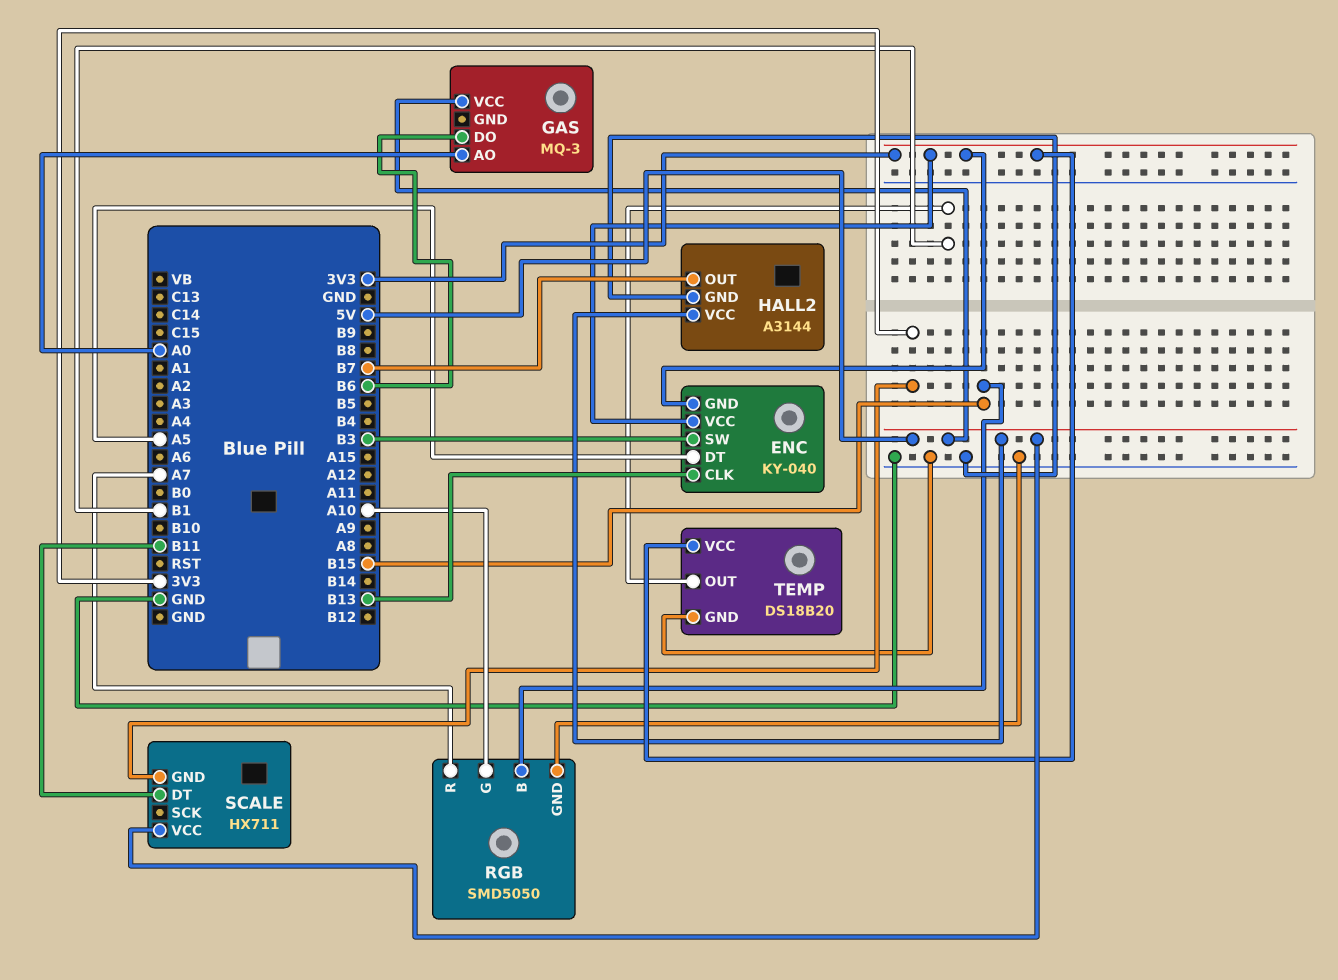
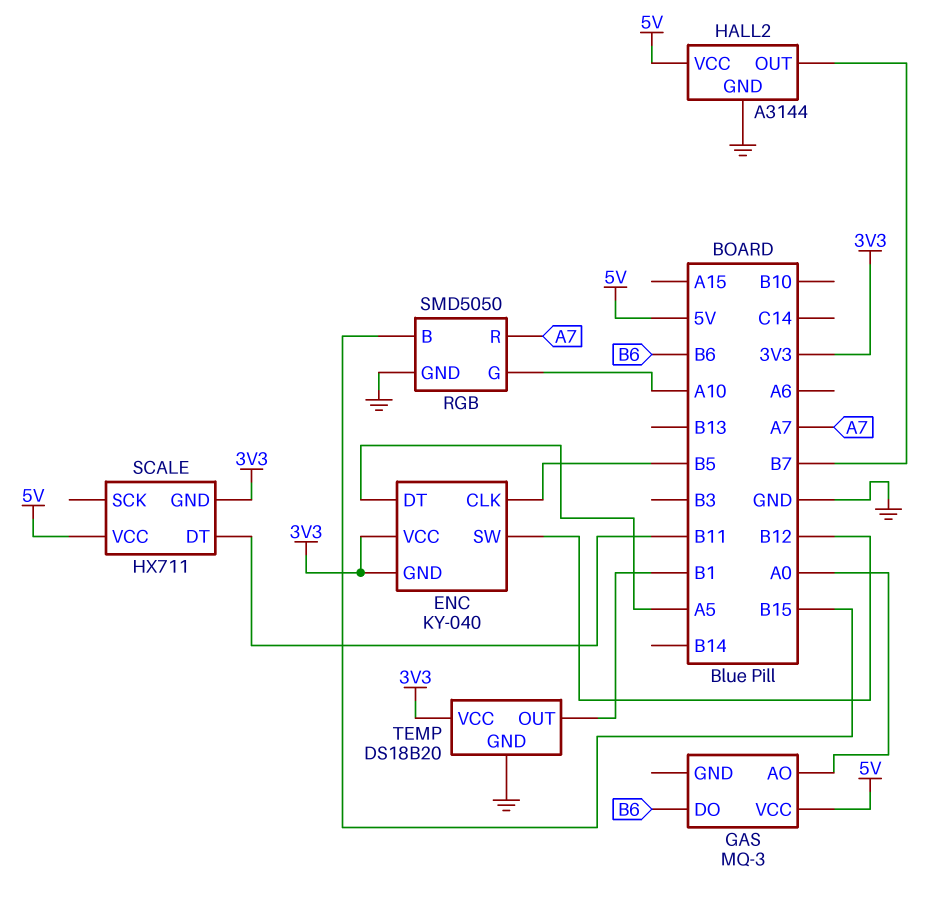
ENC pin CLK: B13 -> B5
ENC pin SW: B3 -> B12

